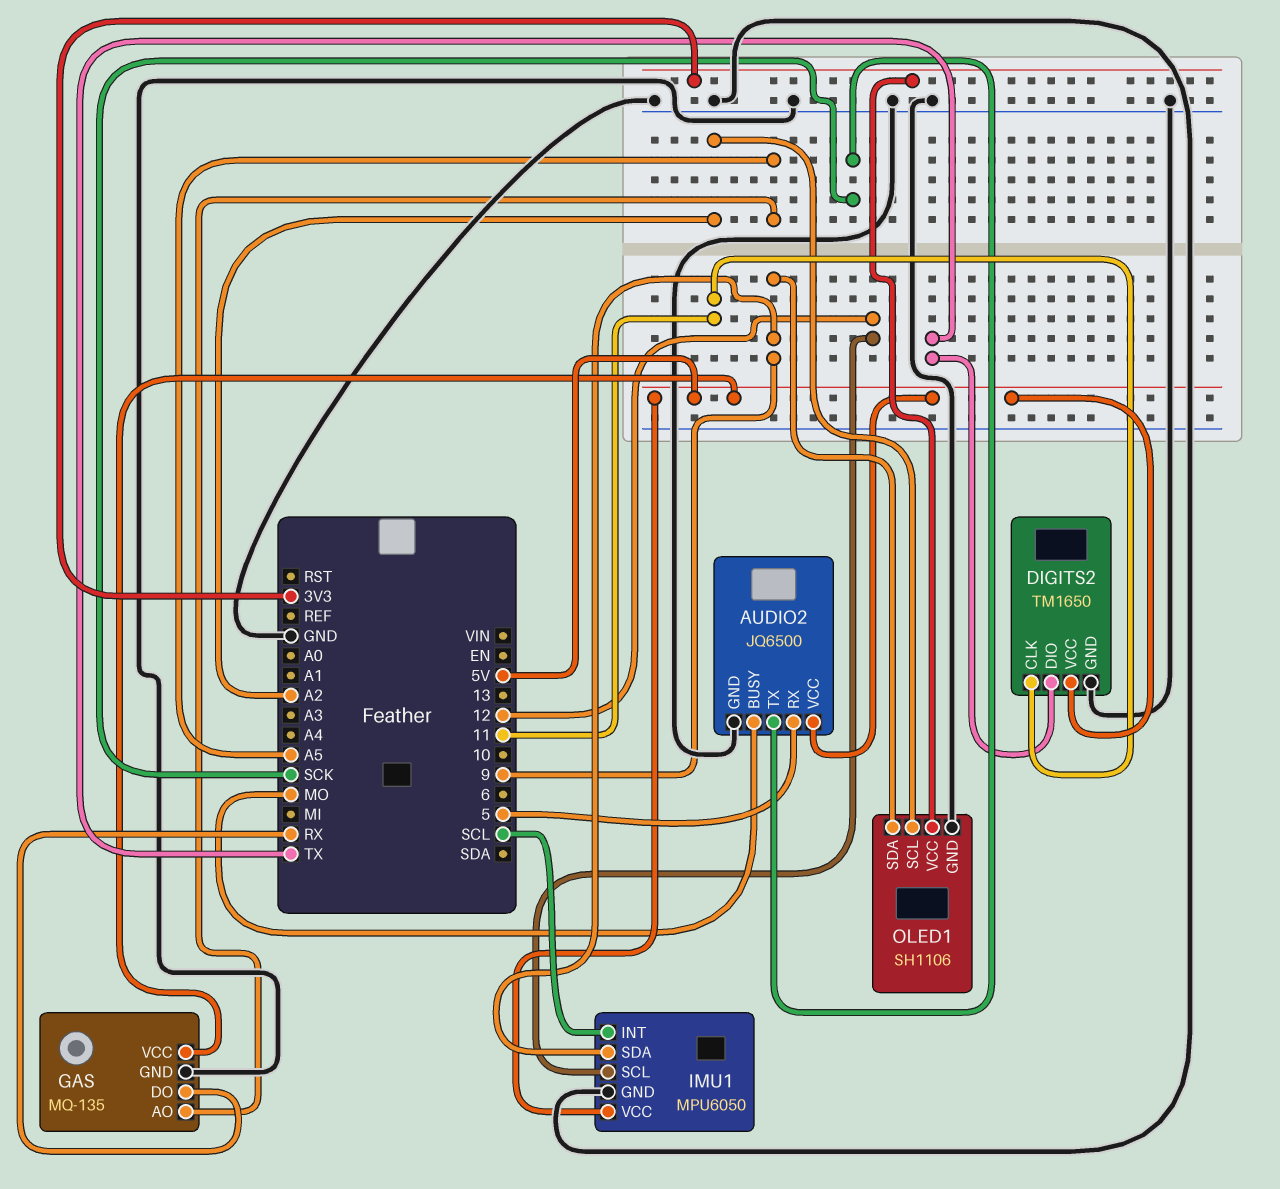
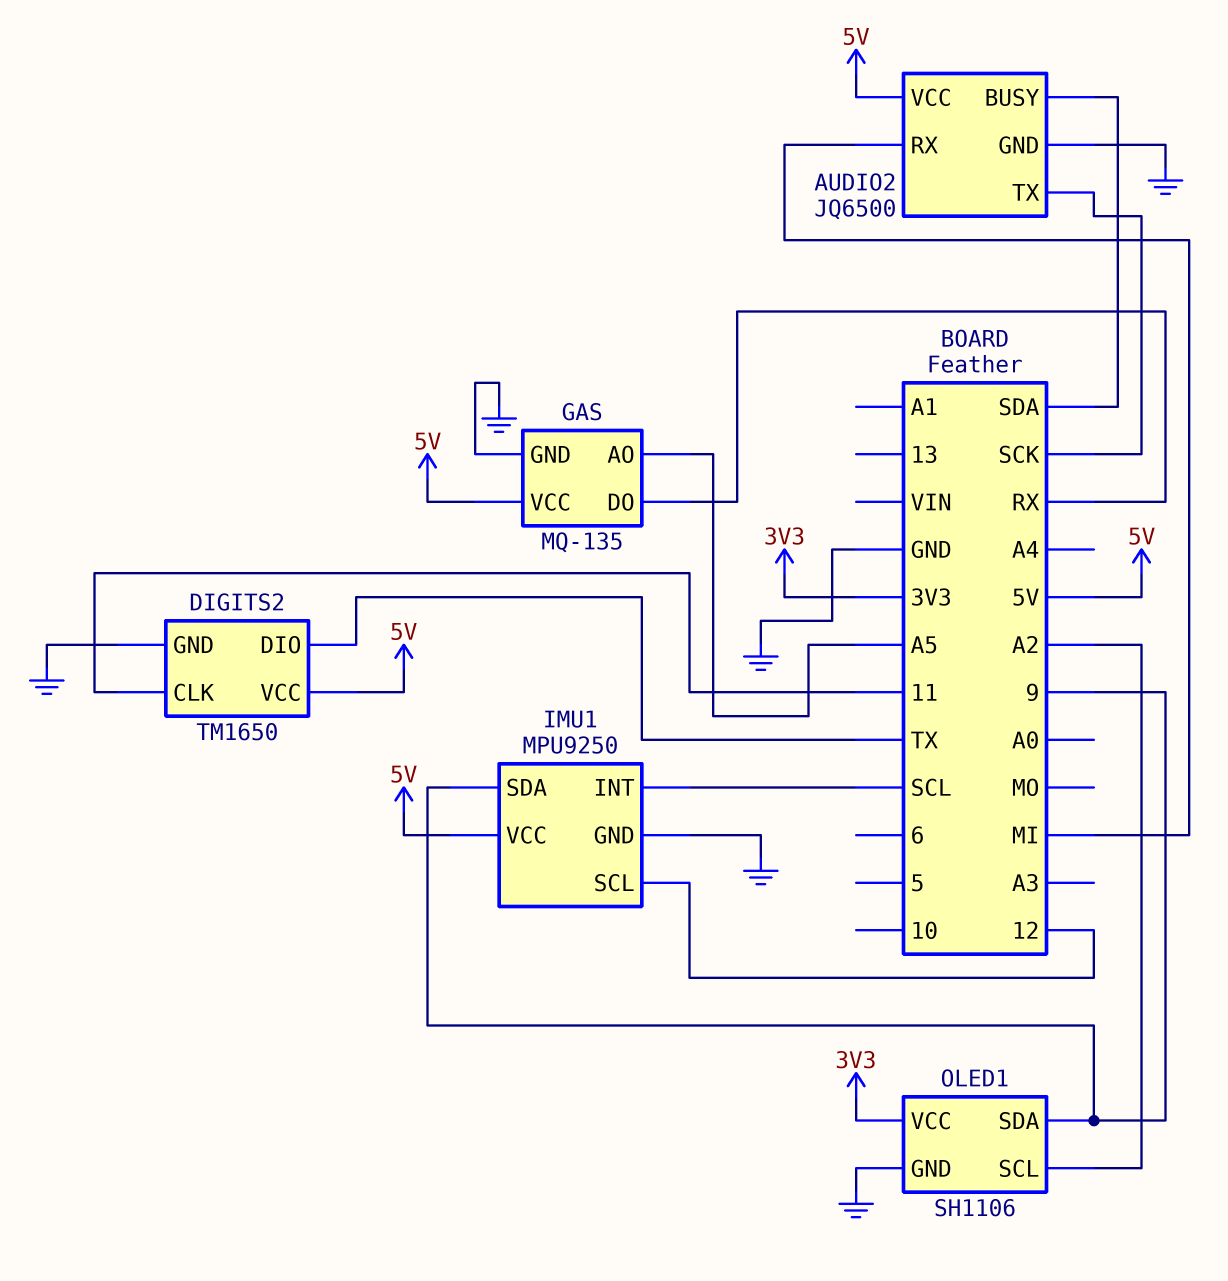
AUDIO2 pin BUSY: MO -> SDA
AUDIO2 pin RX: 5 -> MI
IMU1: MPU6050 -> MPU9250

